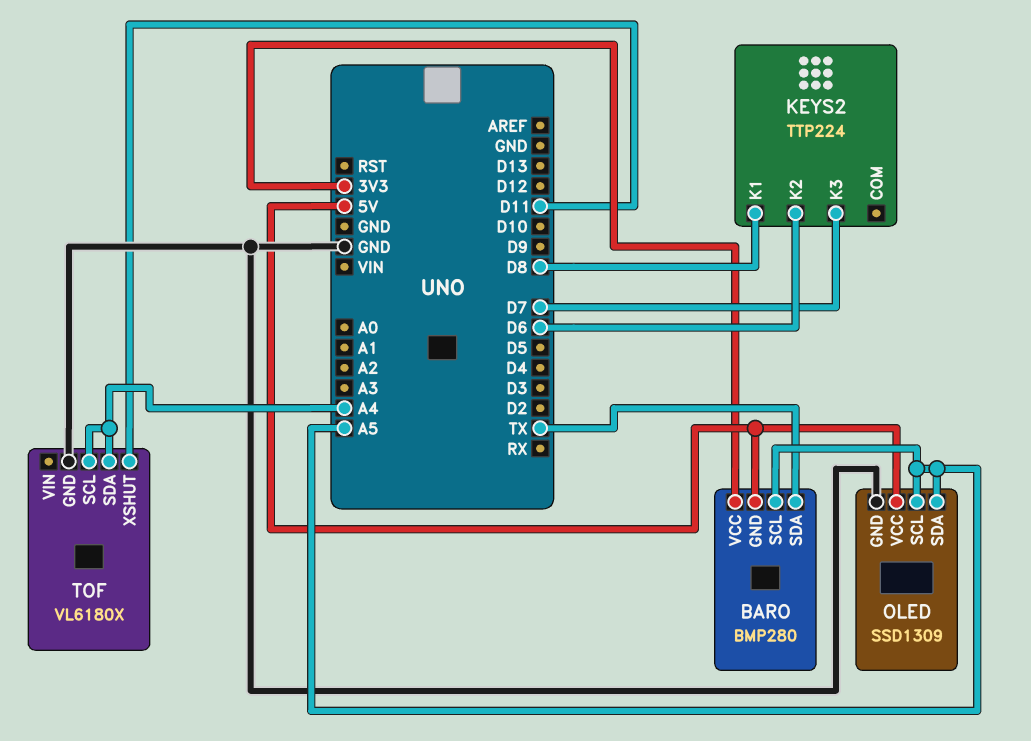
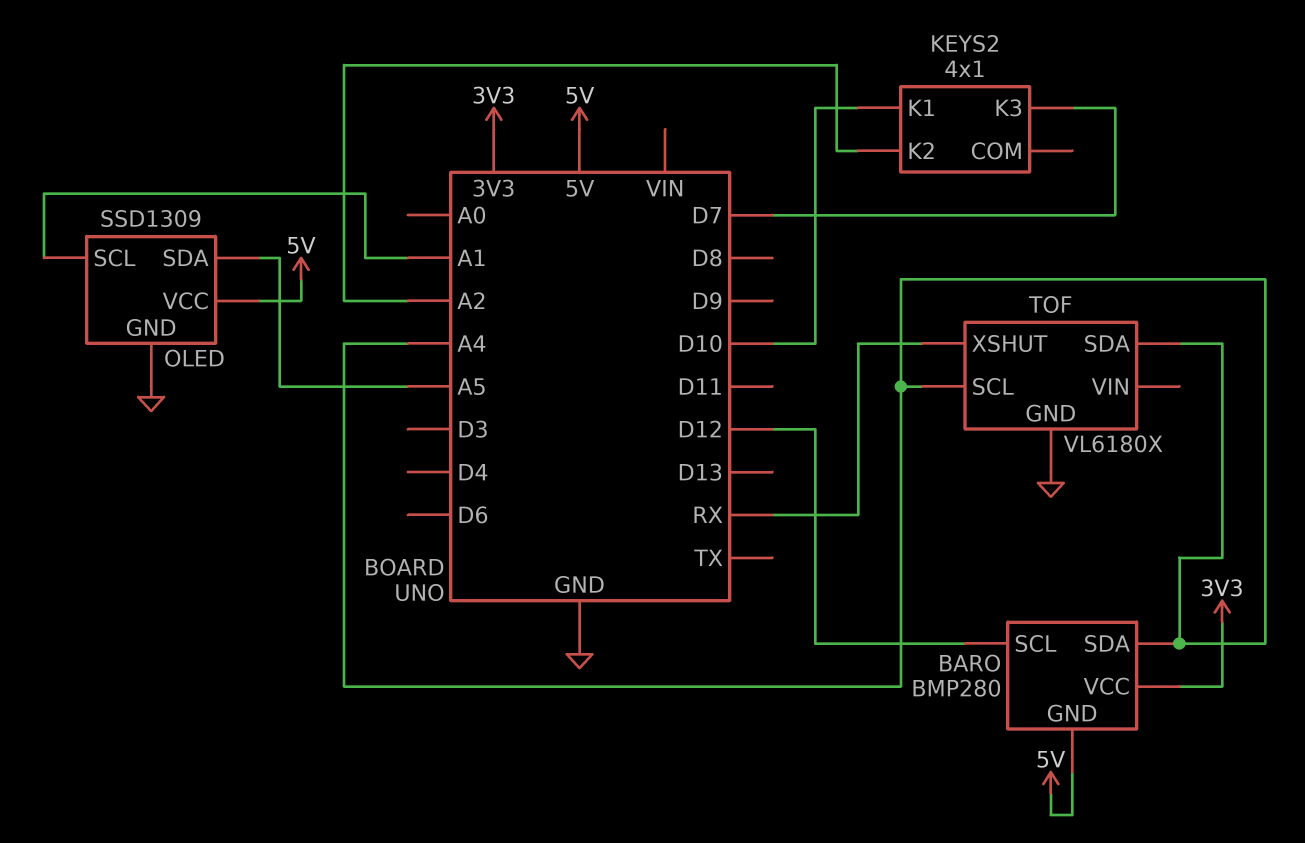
BARO pin SCL: A5 -> D12
BARO pin SDA: TX -> A4
KEYS2: TTP224 -> 4x1
KEYS2 pin K1: D8 -> D10
KEYS2 pin K2: D6 -> A2
OLED pin SCL: A5 -> A1
TOF pin XSHUT: D11 -> RX

